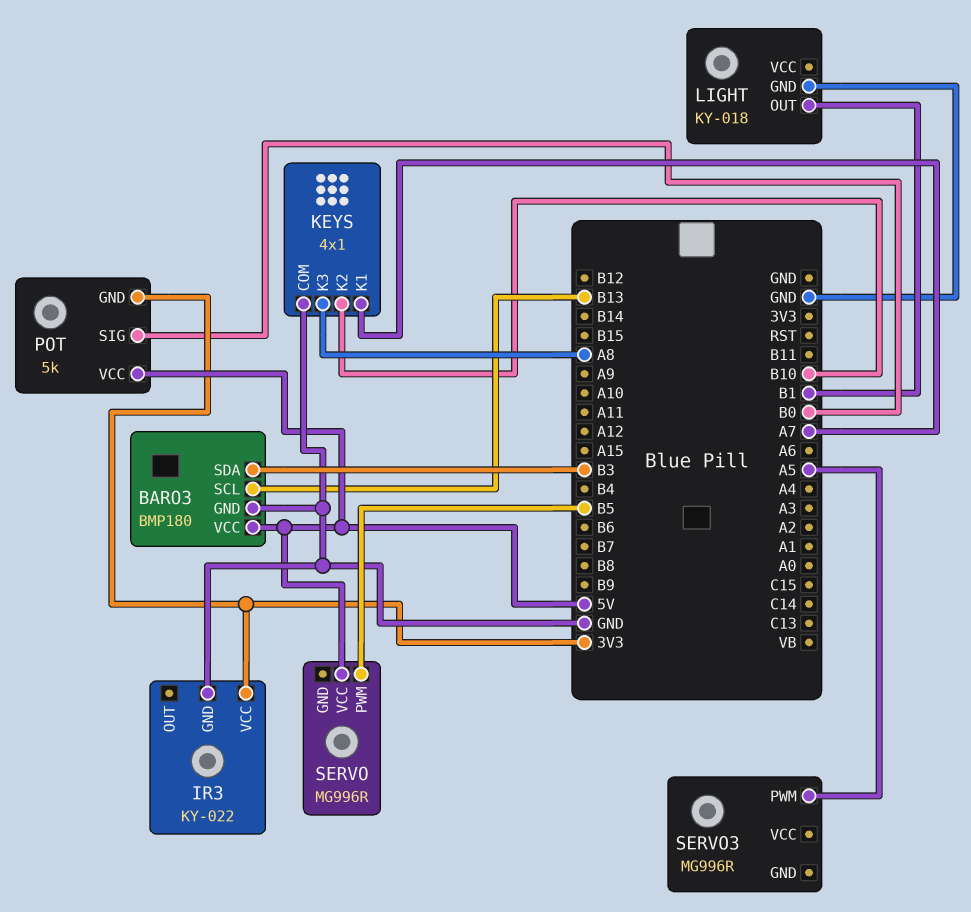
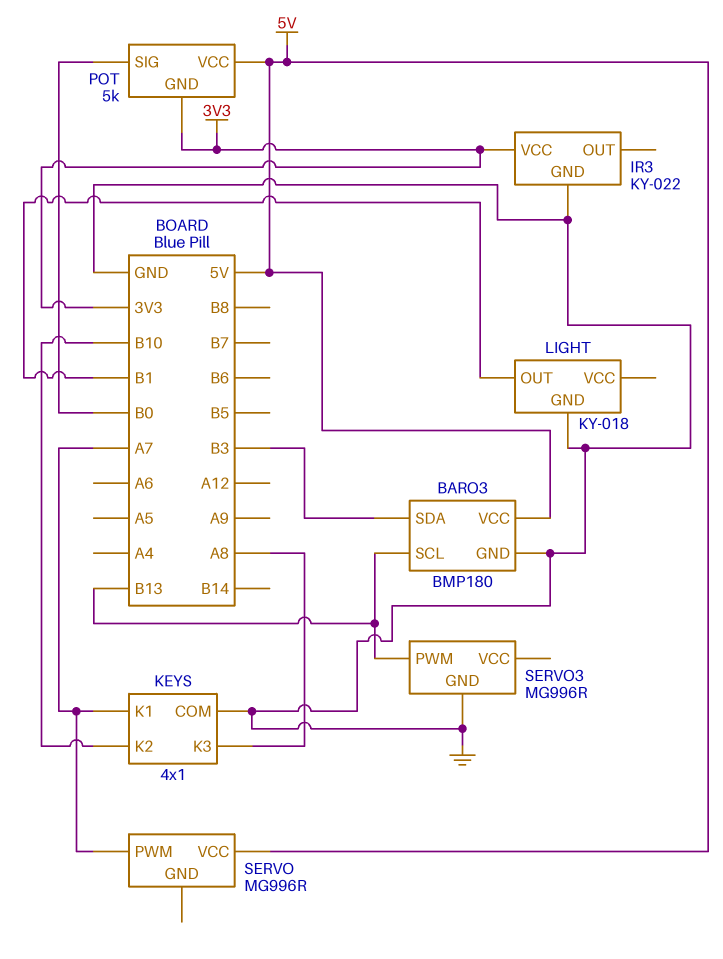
SERVO pin PWM: B5 -> A7
SERVO3 pin GND: none -> GND
SERVO3 pin PWM: A5 -> B13

